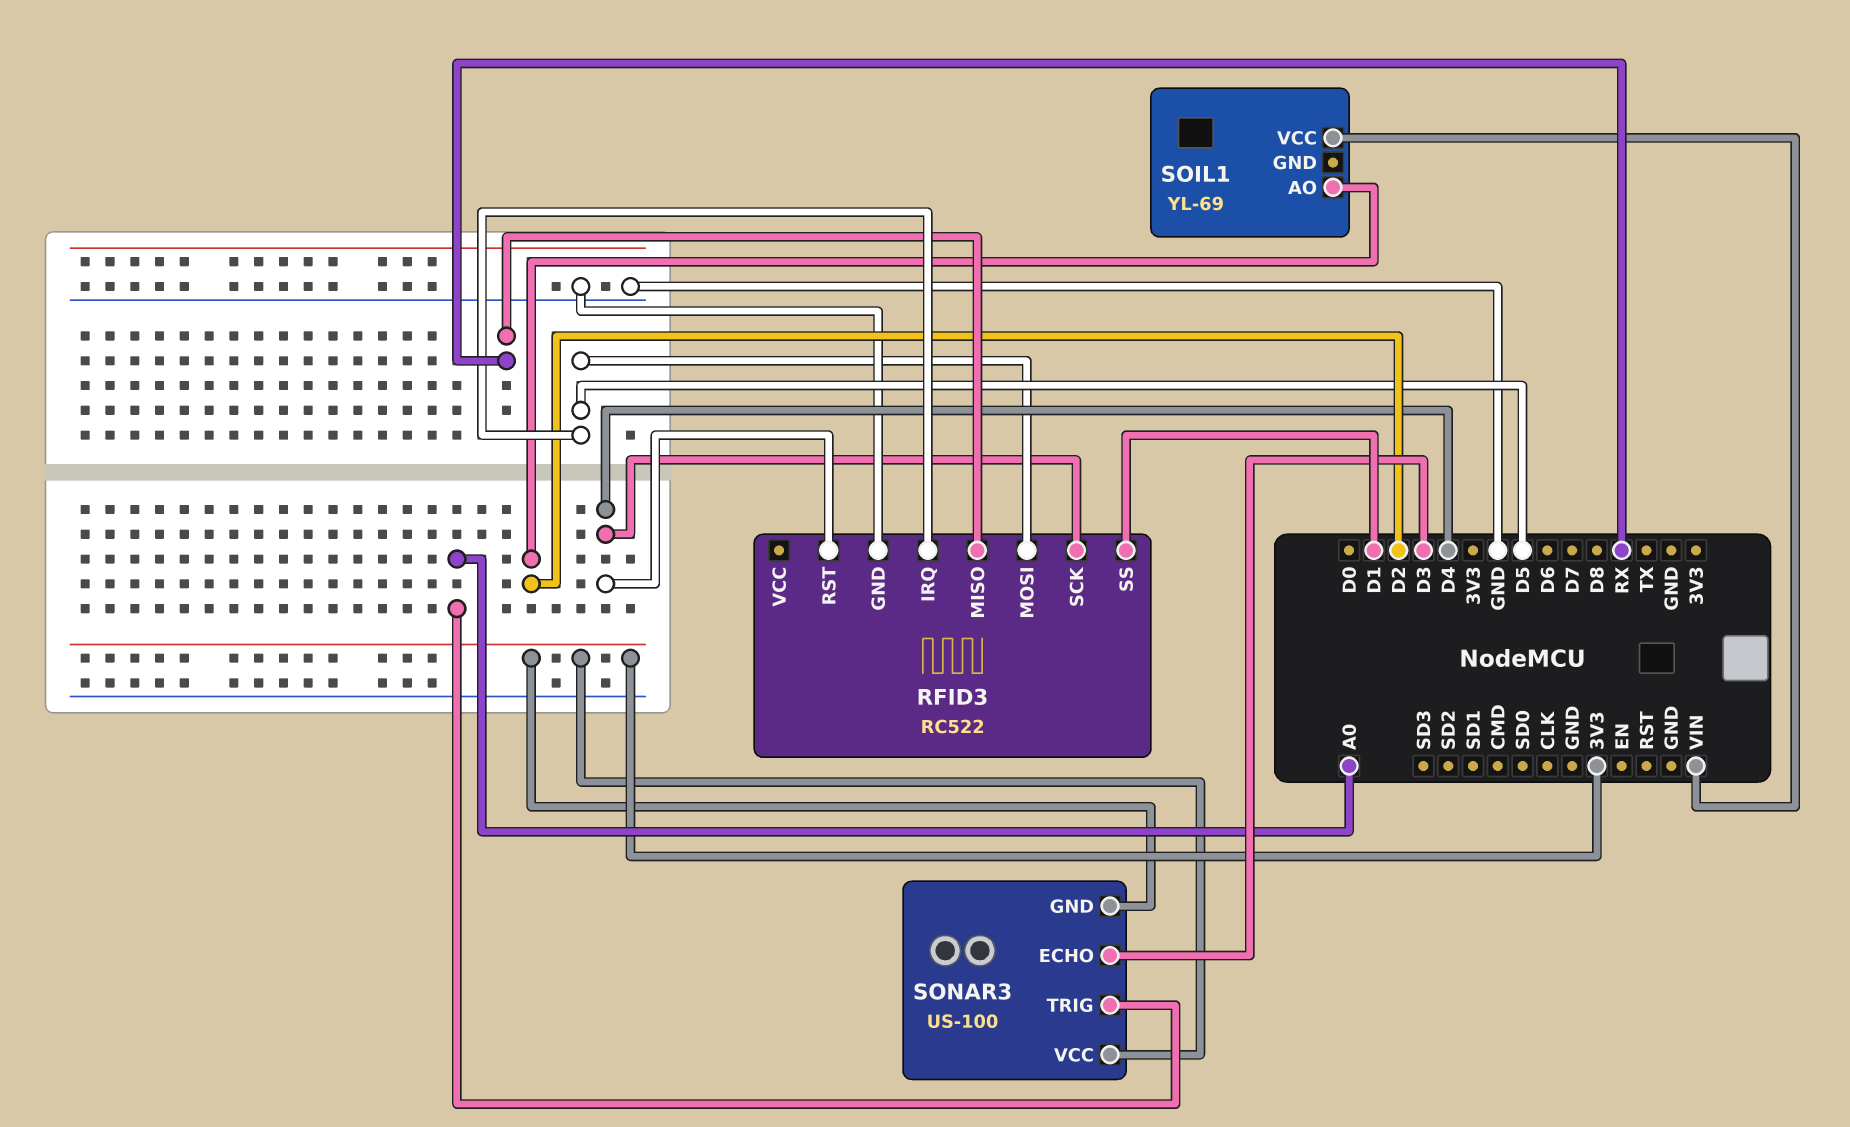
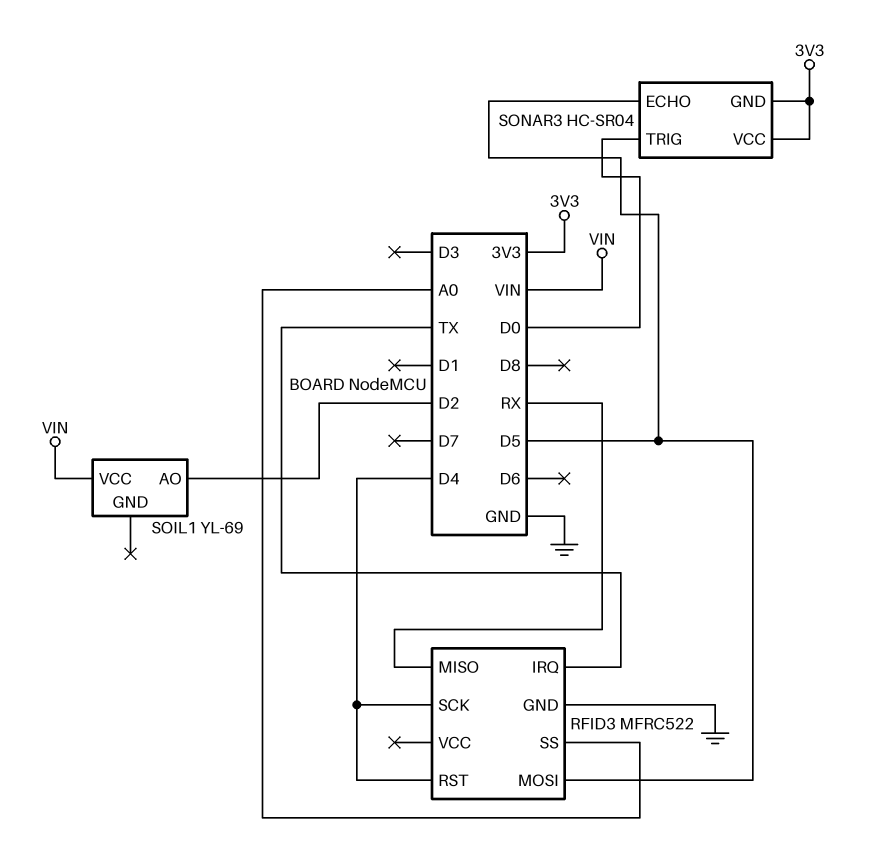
RFID3: RC522 -> MFRC522
RFID3 pin IRQ: D5 -> TX
RFID3 pin SS: D1 -> A0
SONAR3: US-100 -> HC-SR04
SONAR3 pin ECHO: D3 -> D5
SONAR3 pin TRIG: A0 -> D0

